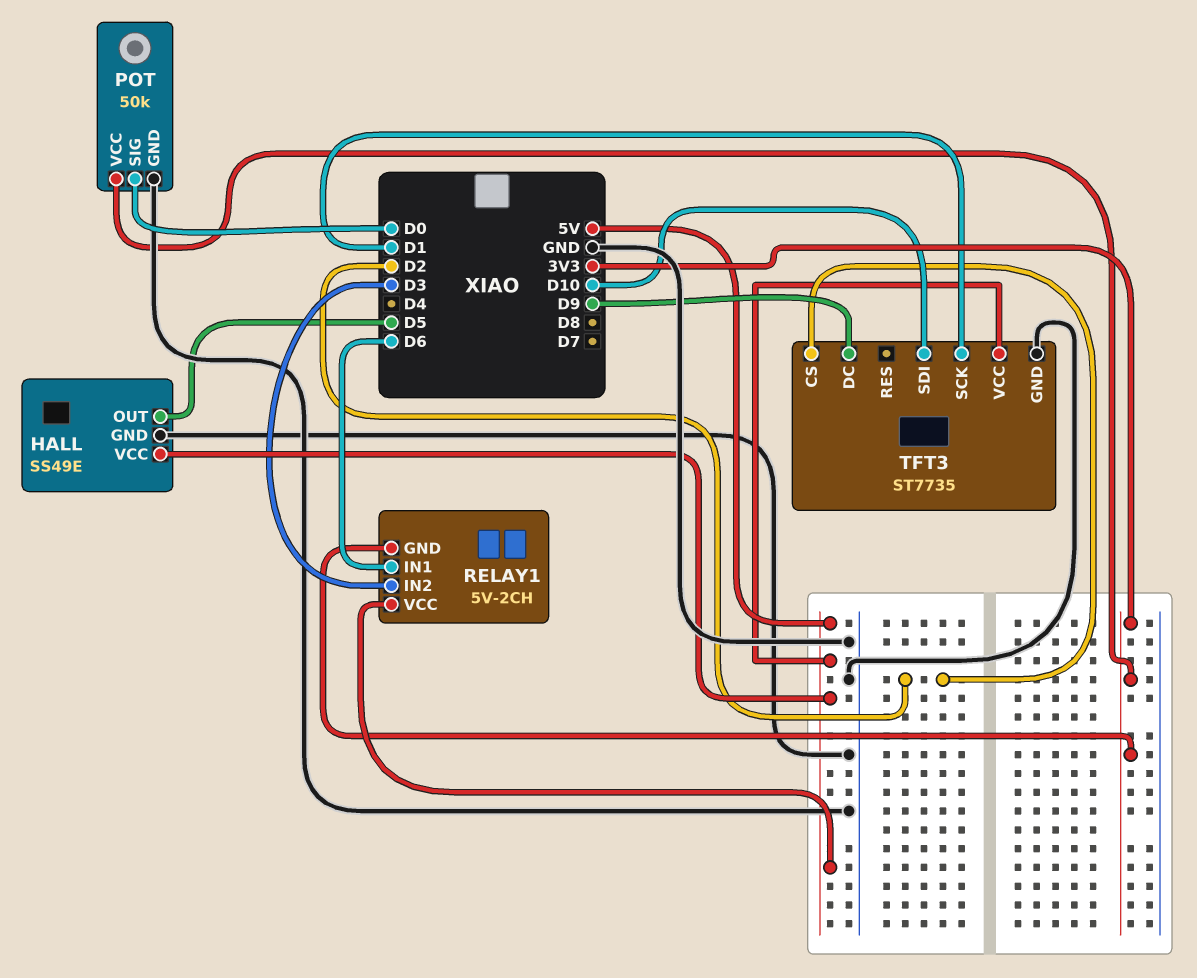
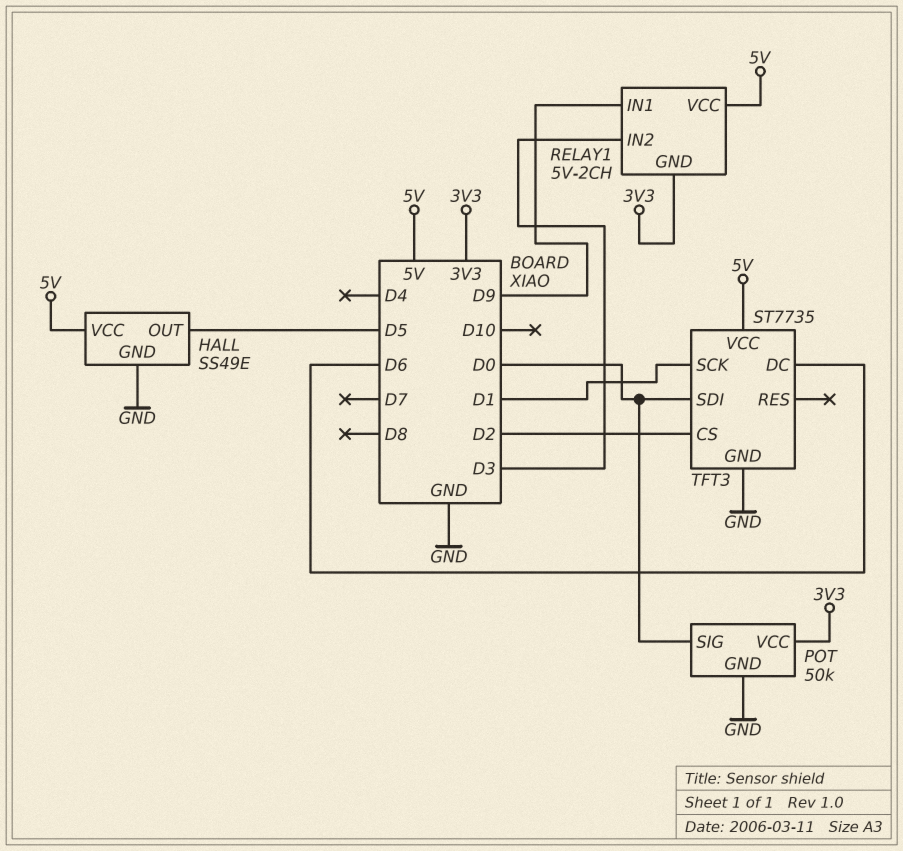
RELAY1 pin IN1: D6 -> D9
TFT3 pin DC: D9 -> D6
TFT3 pin SDI: D10 -> D0

